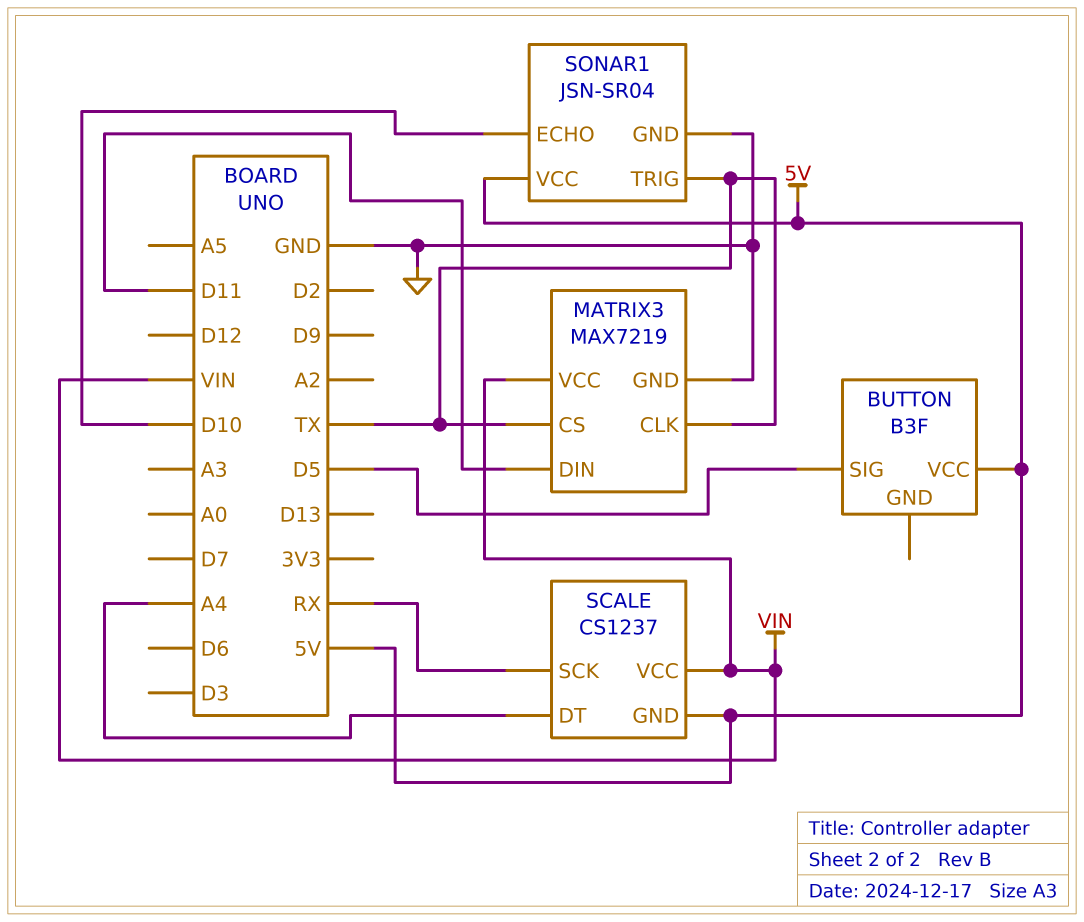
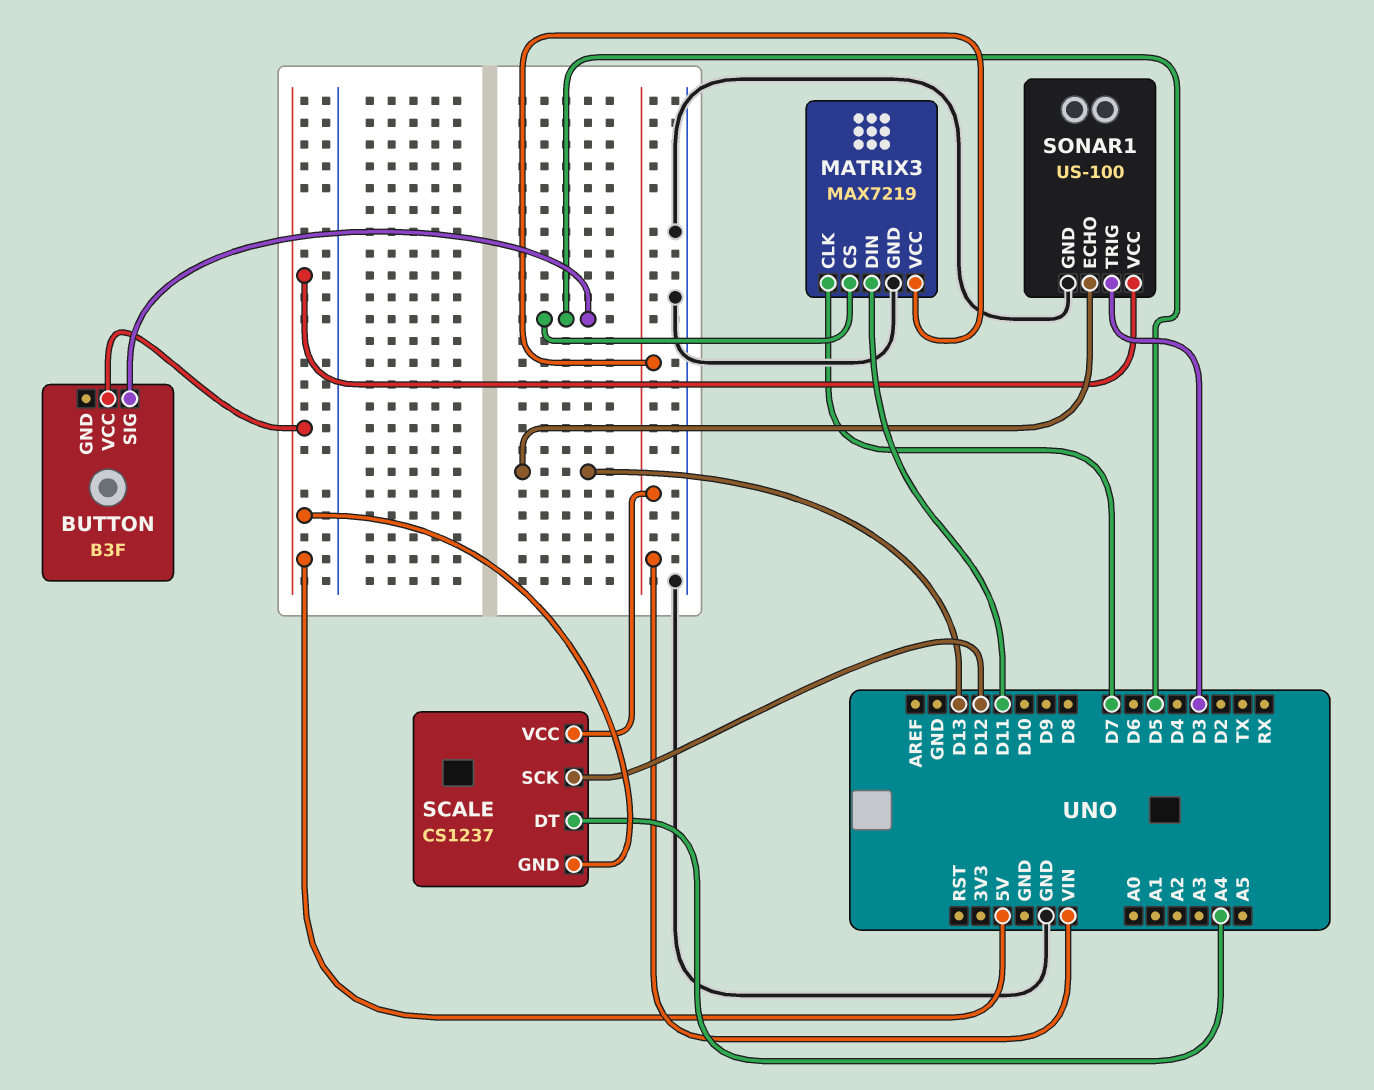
MATRIX3 pin CLK: TX -> D7
MATRIX3 pin CS: TX -> D5
SCALE pin SCK: RX -> D12
SONAR1: JSN-SR04 -> US-100
SONAR1 pin ECHO: D10 -> D13
SONAR1 pin TRIG: TX -> D3

